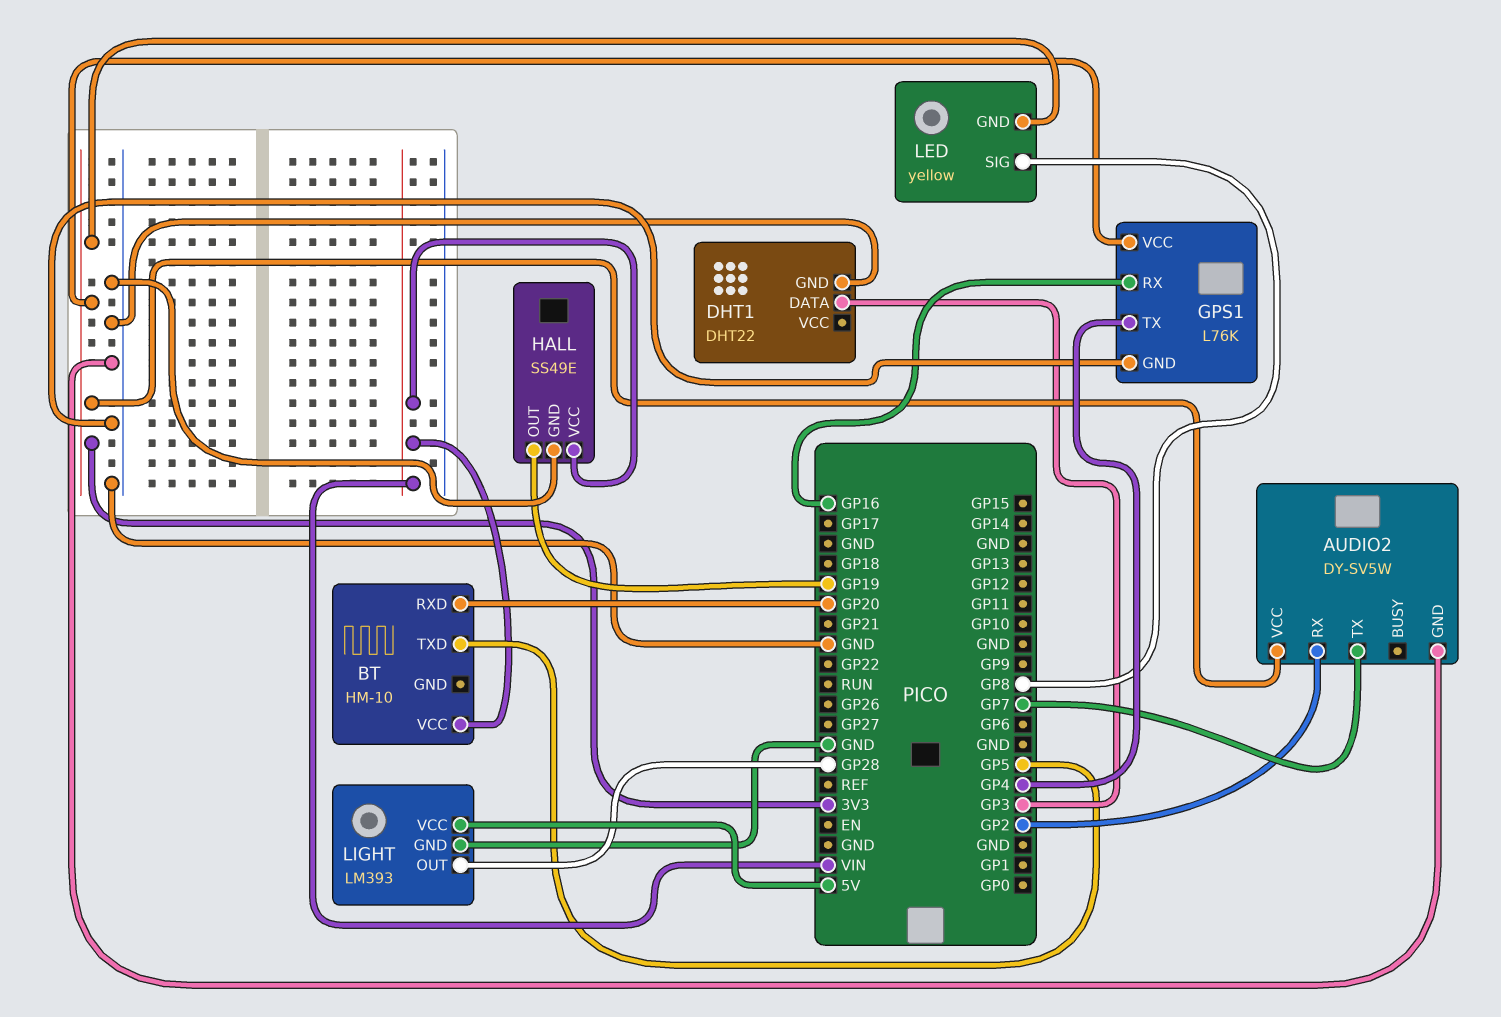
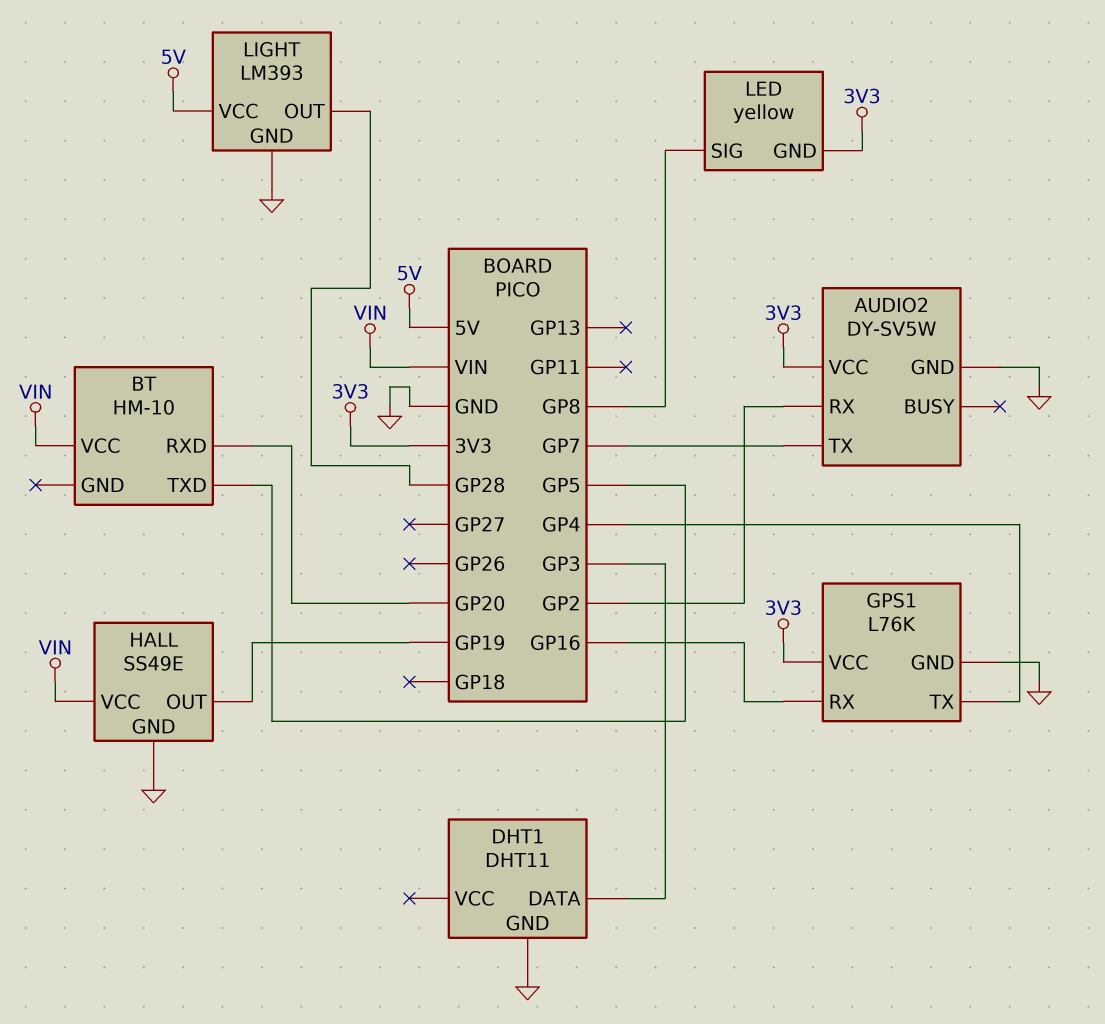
DHT1: DHT22 -> DHT11

